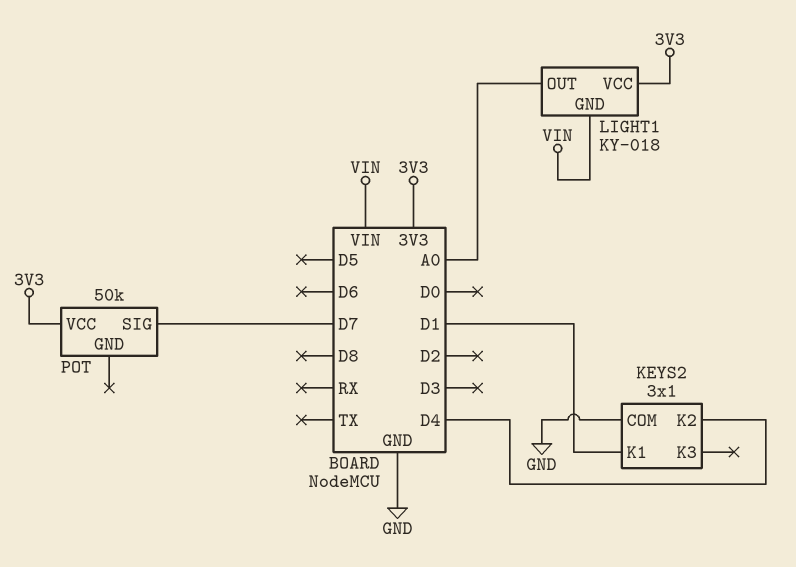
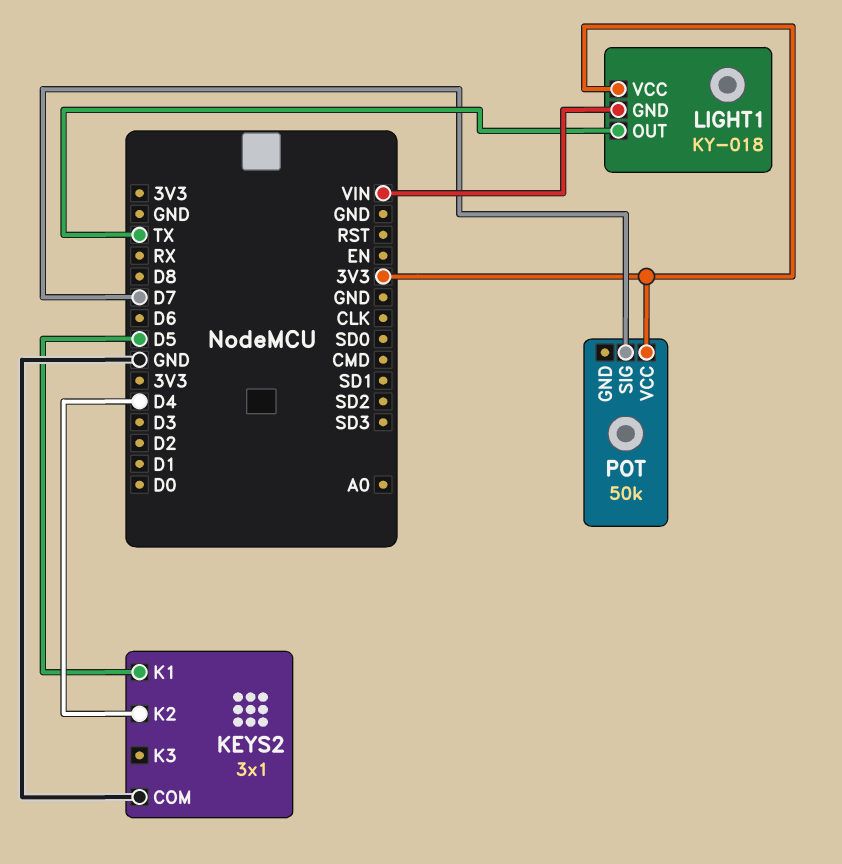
KEYS2 pin K1: D1 -> D5
LIGHT1 pin OUT: A0 -> TX

